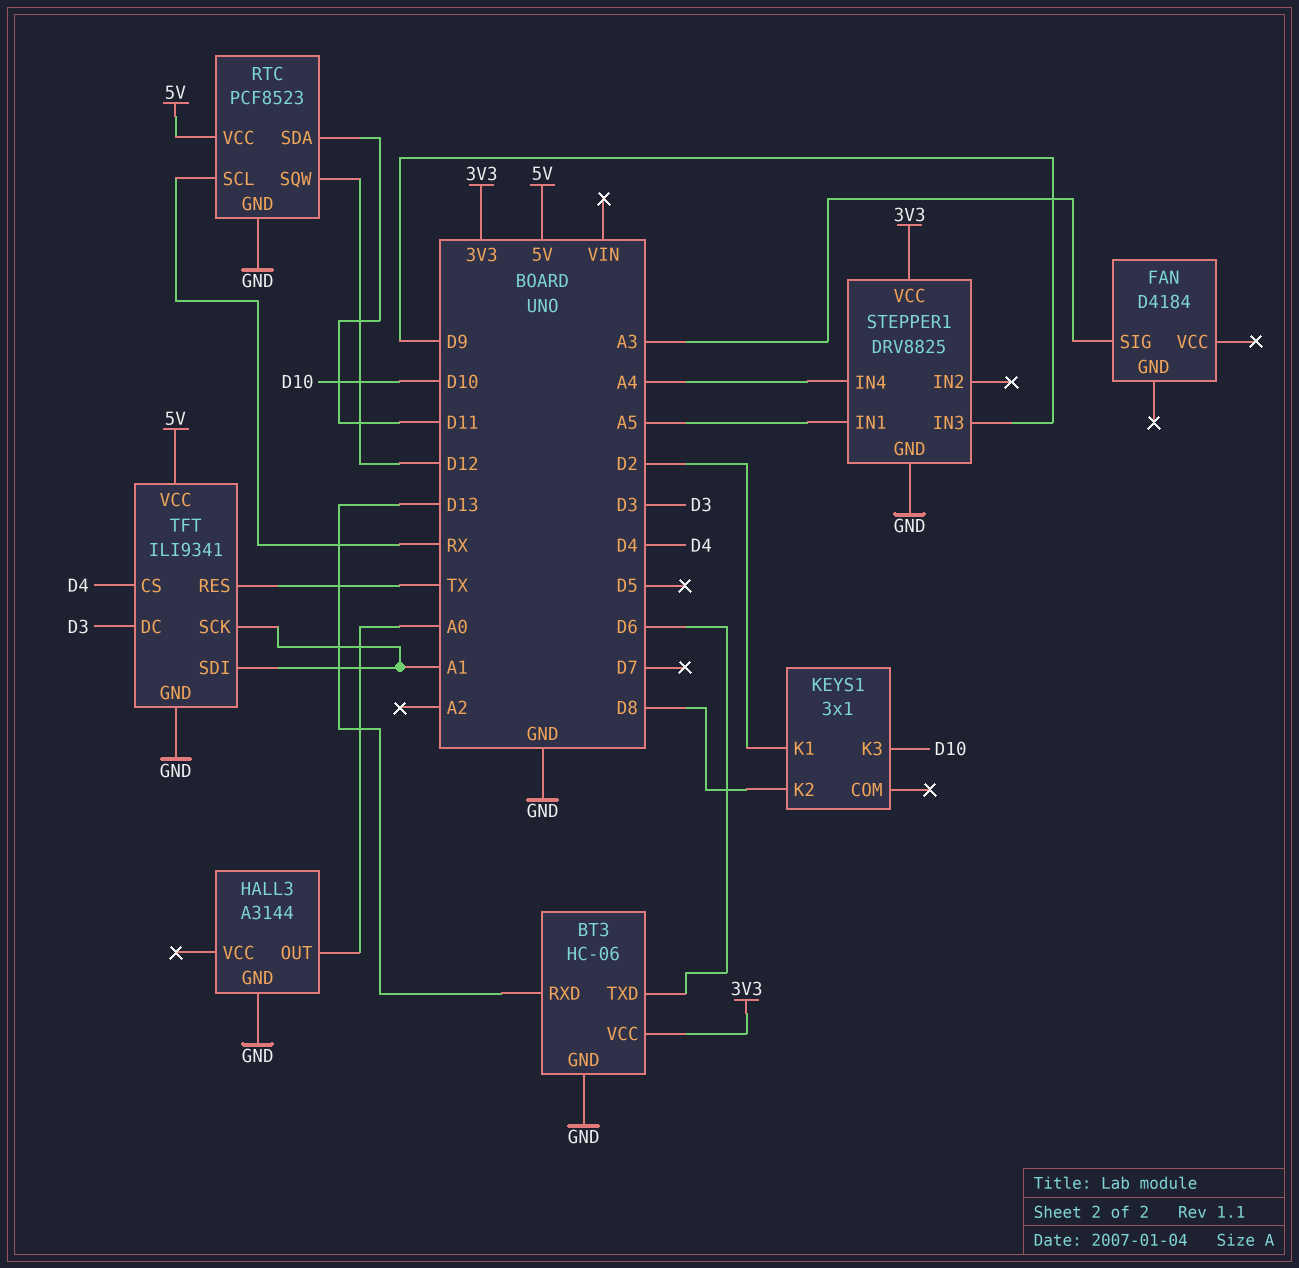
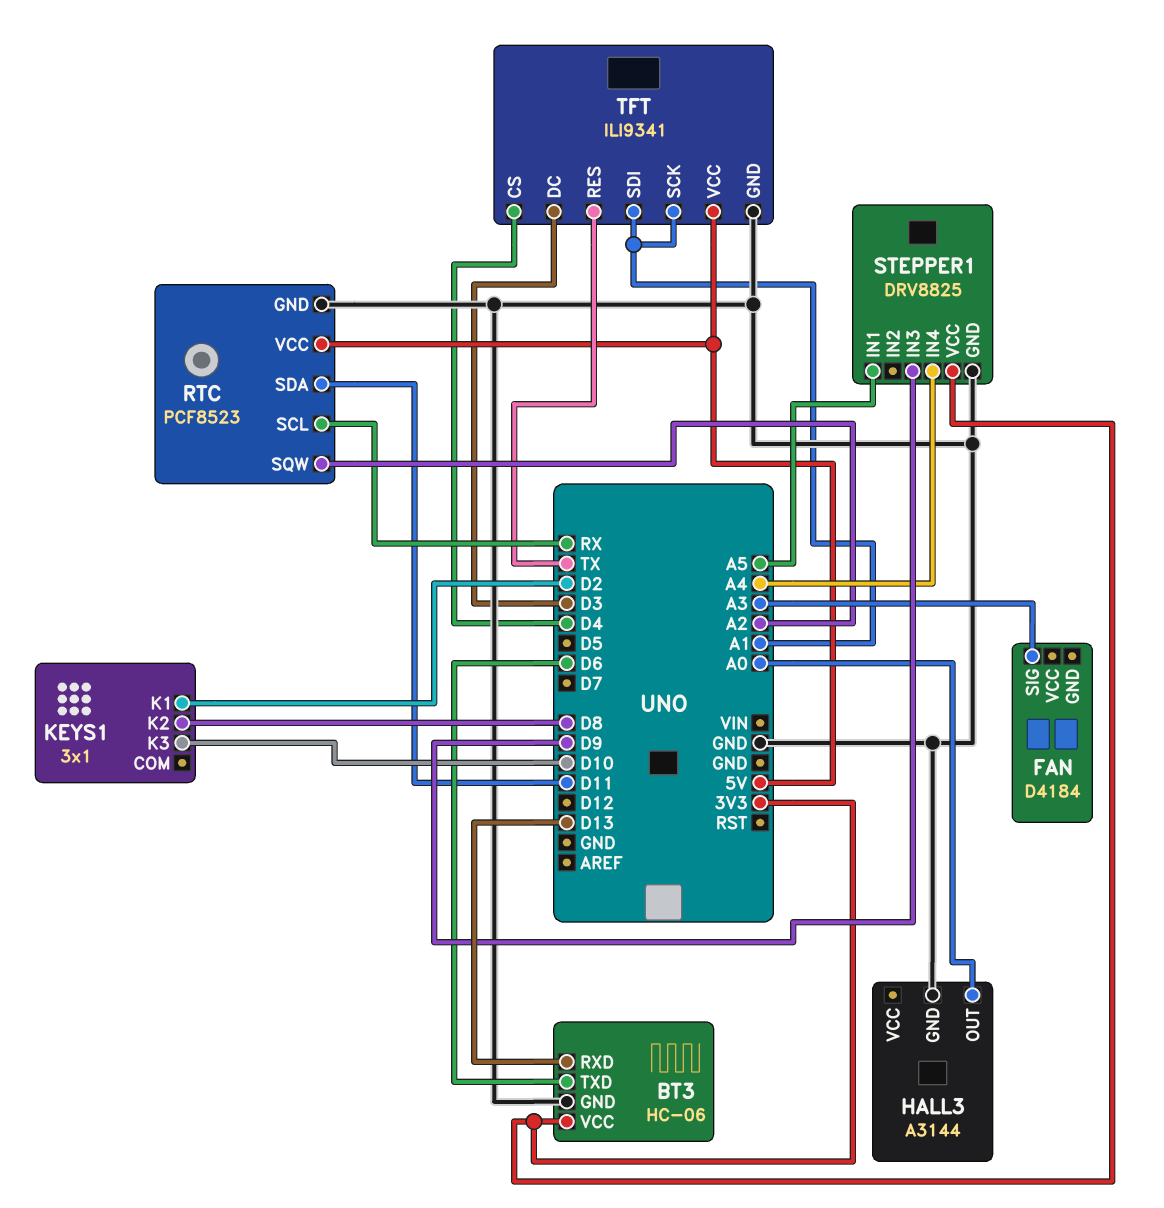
RTC pin SQW: D12 -> A2

